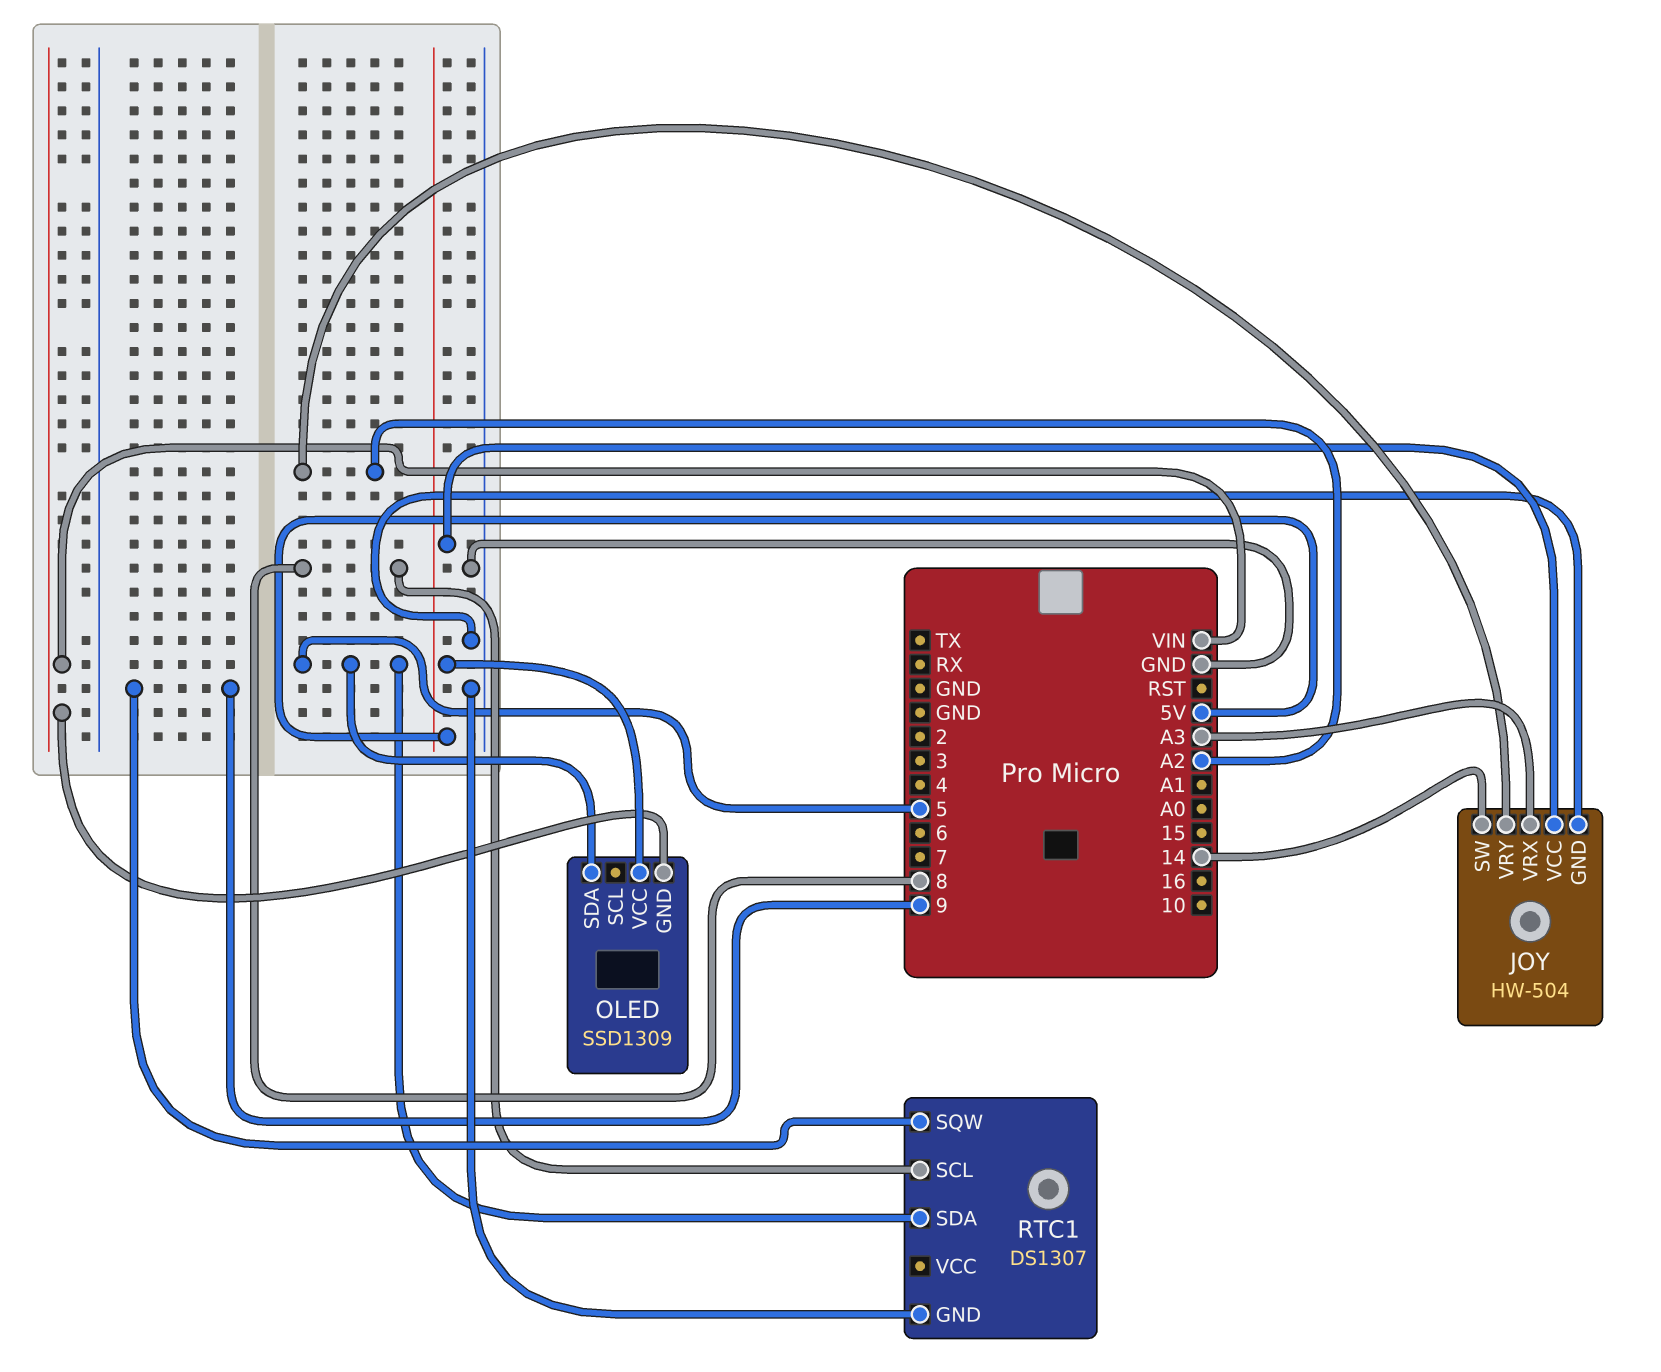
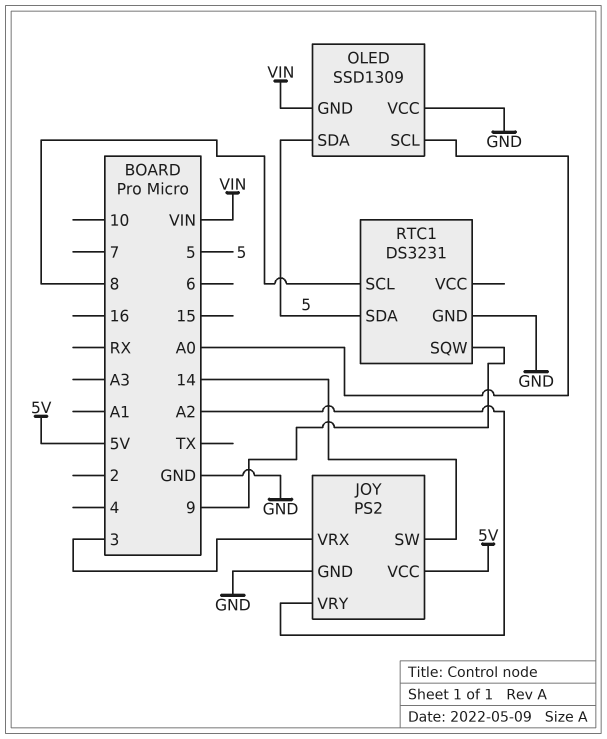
JOY: HW-504 -> PS2
JOY pin VRX: A3 -> 3
OLED pin SCL: none -> A0
OLED pin VCC: 5V -> GND
RTC1: DS1307 -> DS3231

